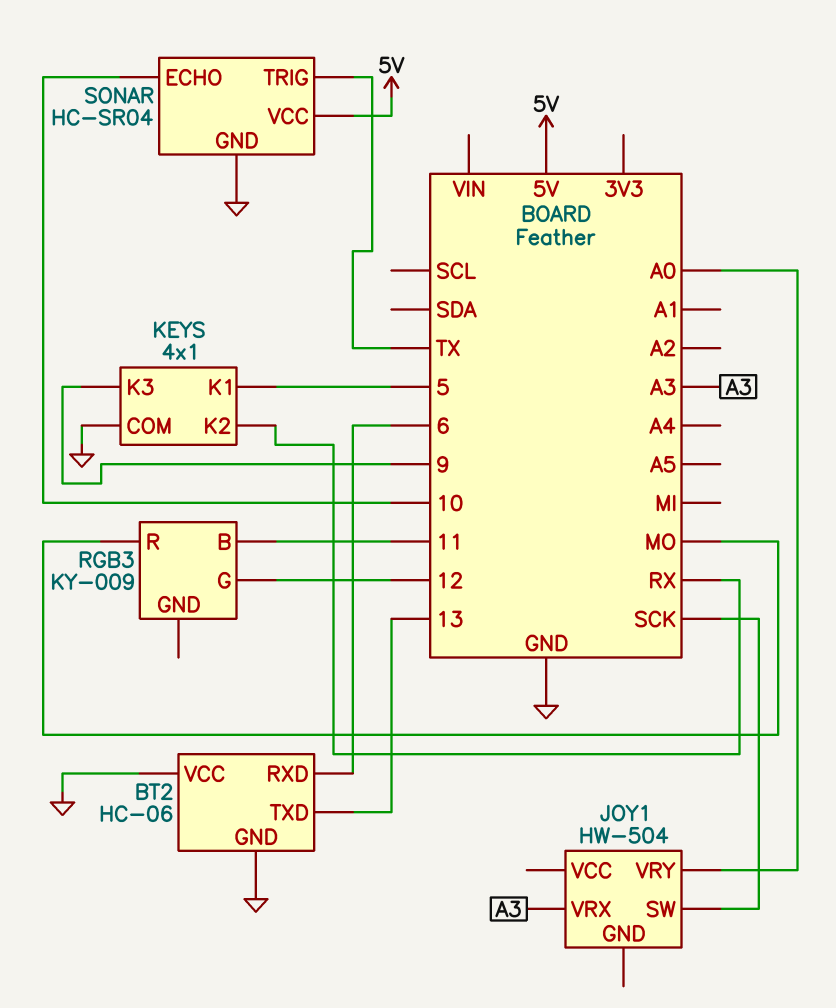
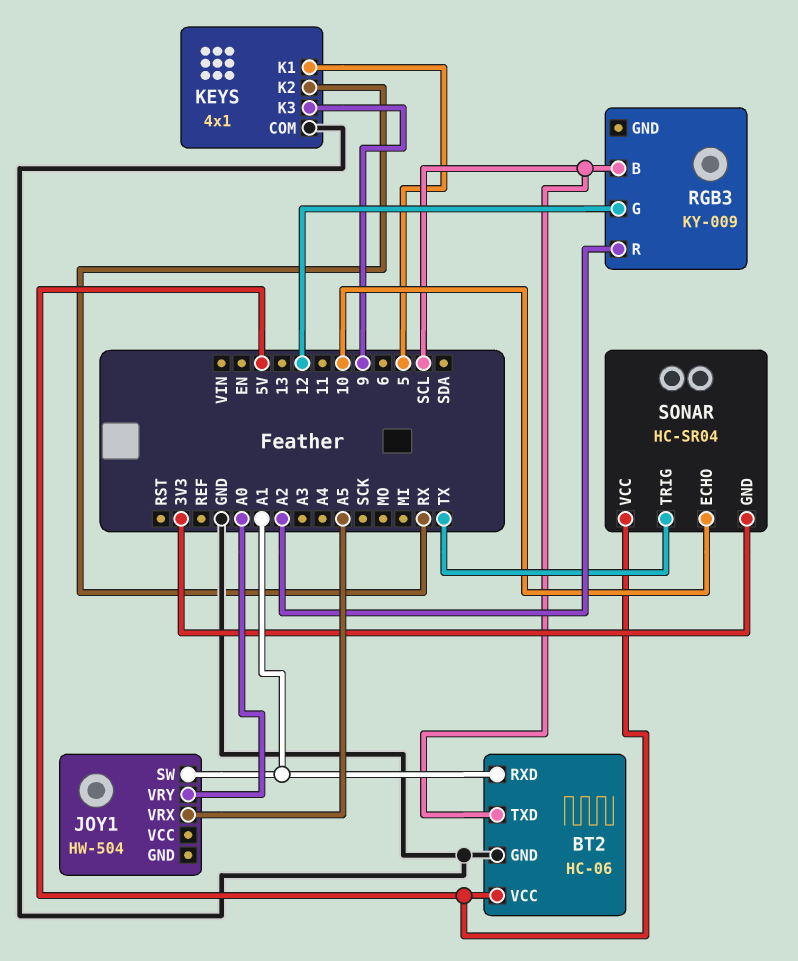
BT2 pin RXD: 6 -> A1
BT2 pin TXD: 13 -> SCL
BT2 pin VCC: GND -> 5V
JOY1 pin SW: SCK -> A1
JOY1 pin VRX: A3 -> A5
RGB3 pin B: 11 -> SCL
RGB3 pin R: MO -> A2
SONAR pin GND: GND -> 3V3

